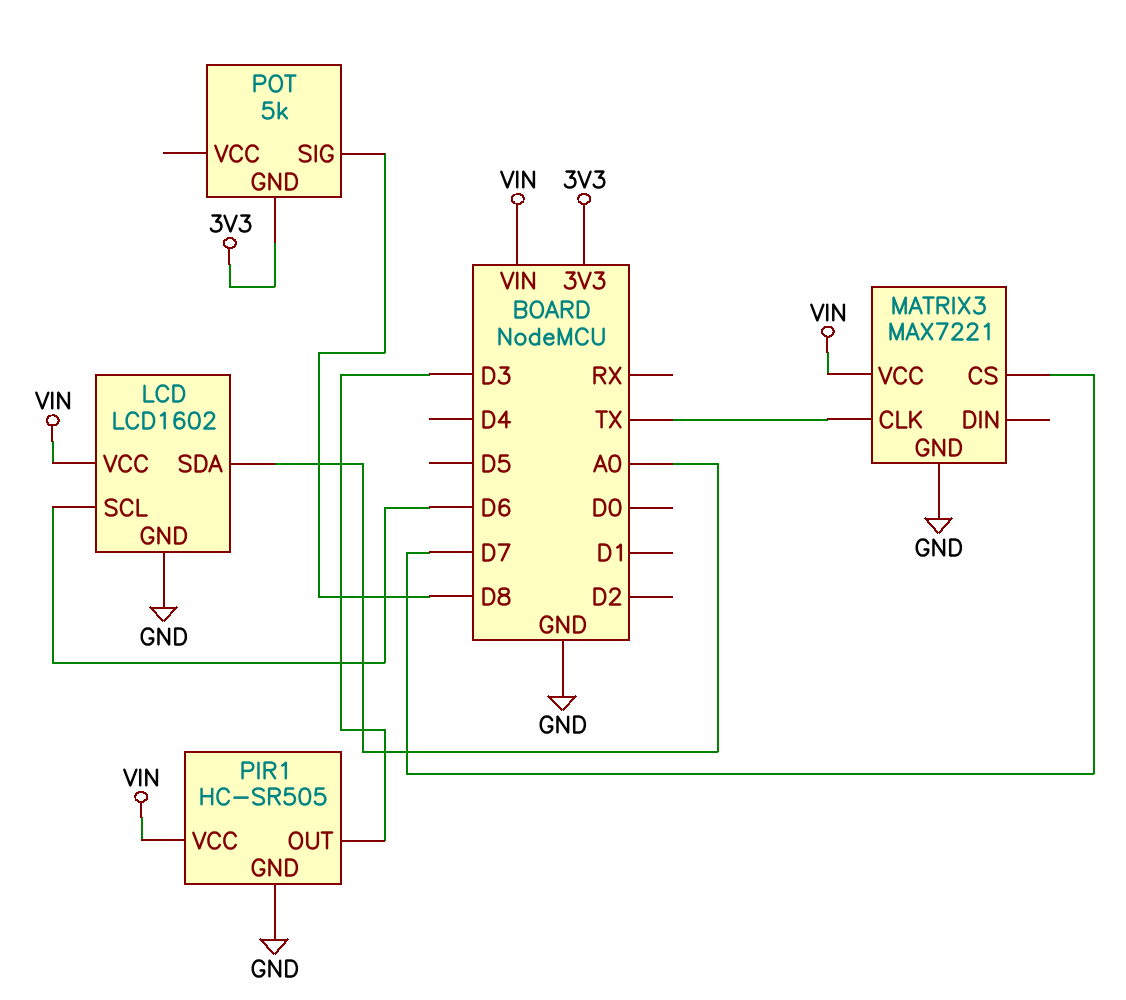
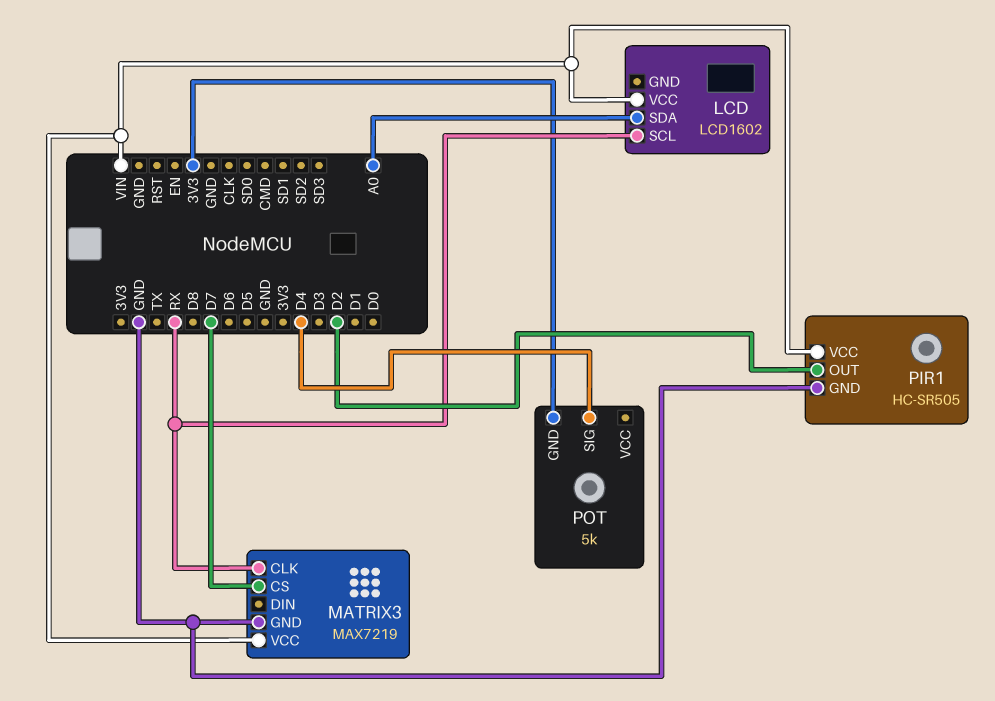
LCD pin GND: GND -> none
LCD pin SCL: D6 -> RX
MATRIX3: MAX7221 -> MAX7219
MATRIX3 pin CLK: TX -> RX
PIR1 pin OUT: D3 -> D2
POT pin SIG: D8 -> D4

